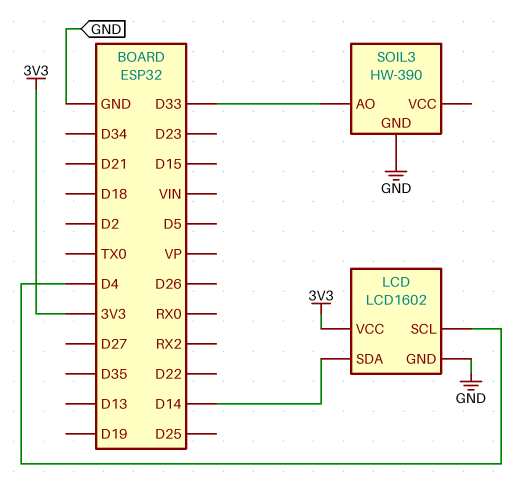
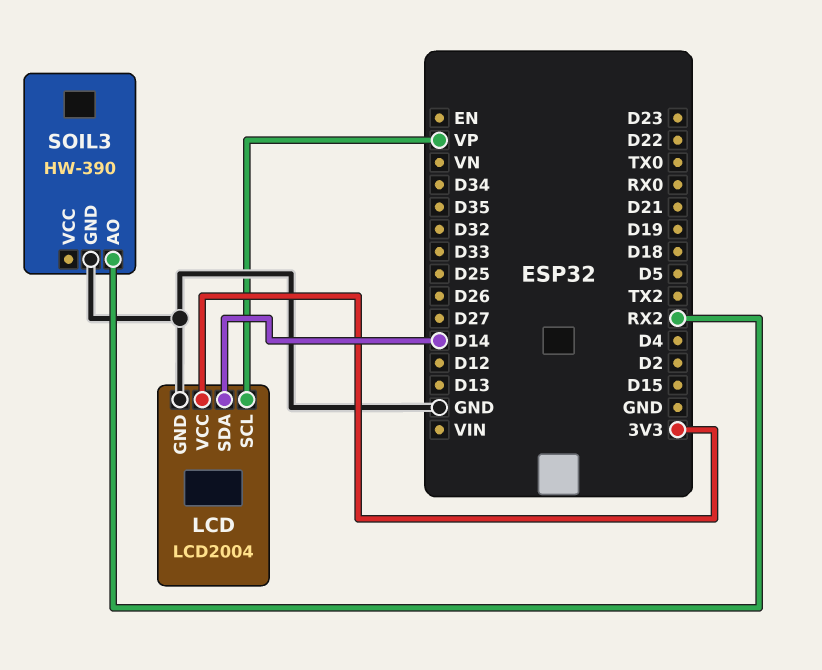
LCD: LCD1602 -> LCD2004
LCD pin SCL: D4 -> VP
SOIL3 pin AO: D33 -> RX2

